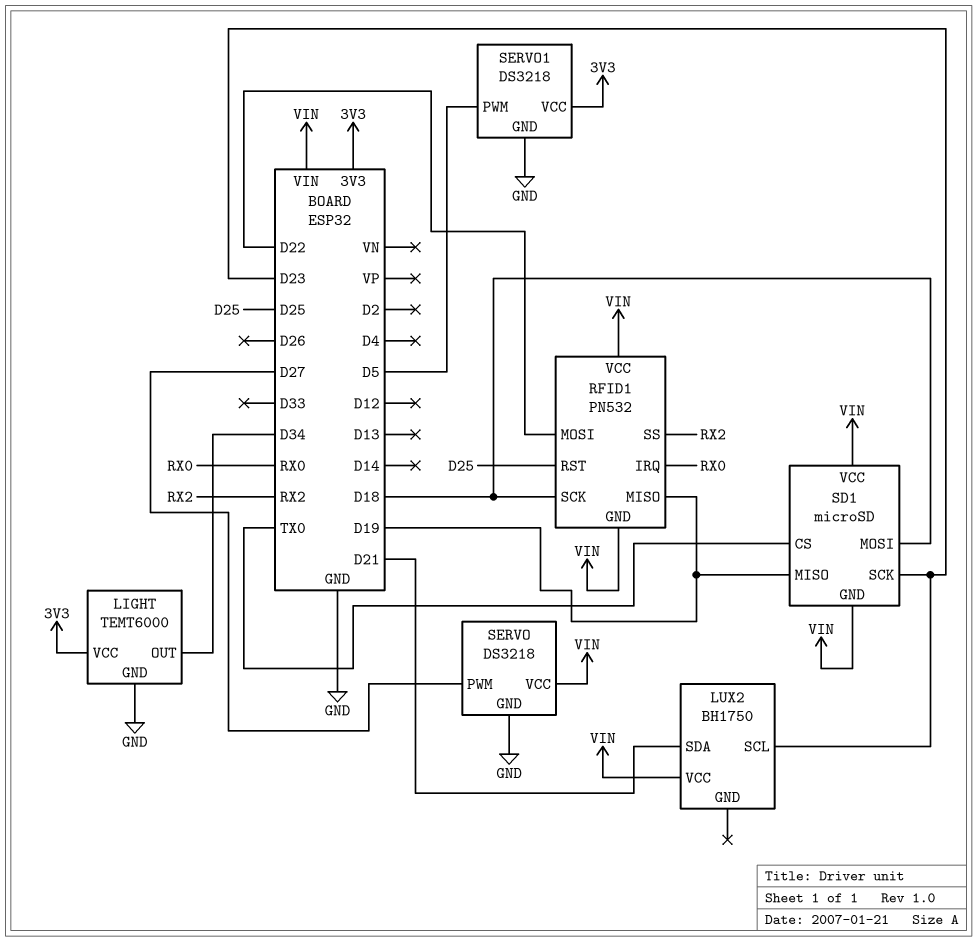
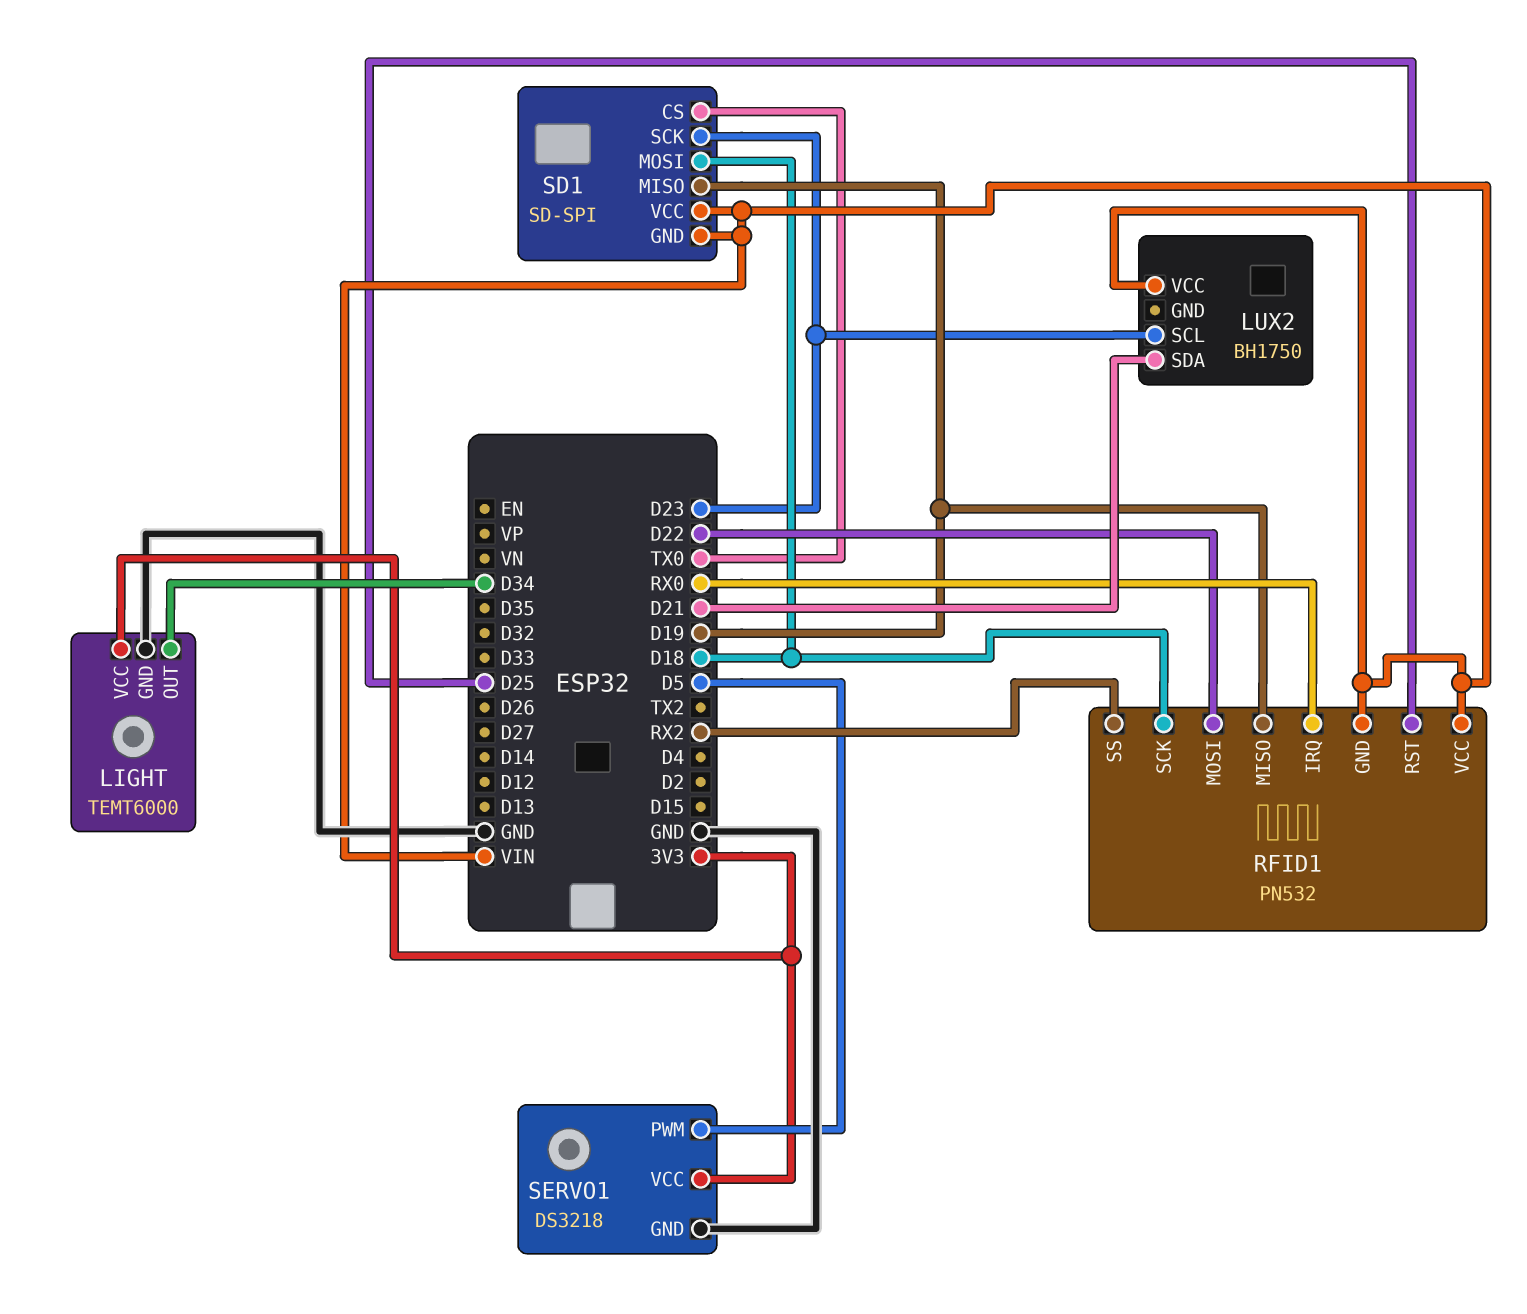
SD1: microSD -> SD-SPI
SERVO: DS3218 -> none
SERVO pin GND: GND -> none
SERVO pin PWM: D27 -> none
SERVO pin VCC: VIN -> none

